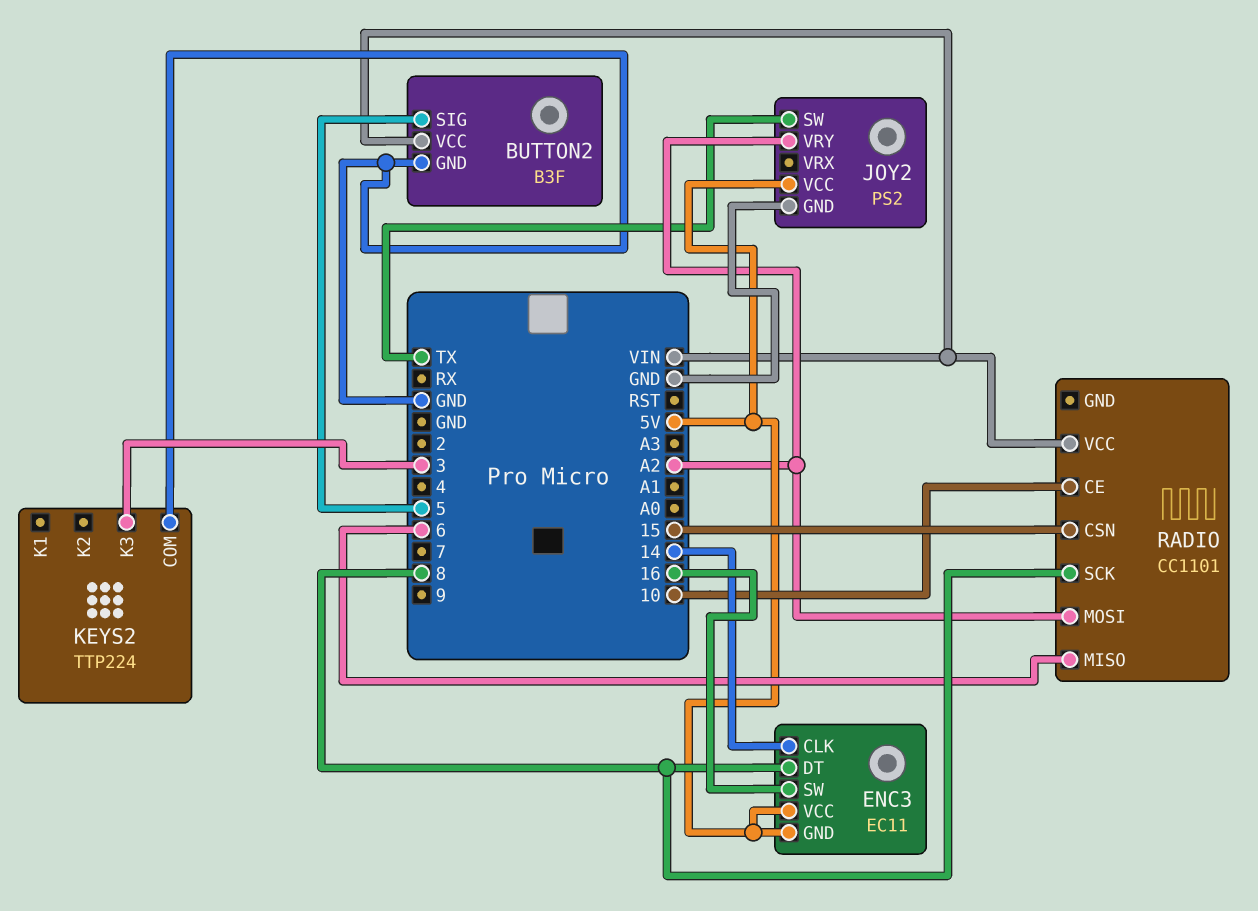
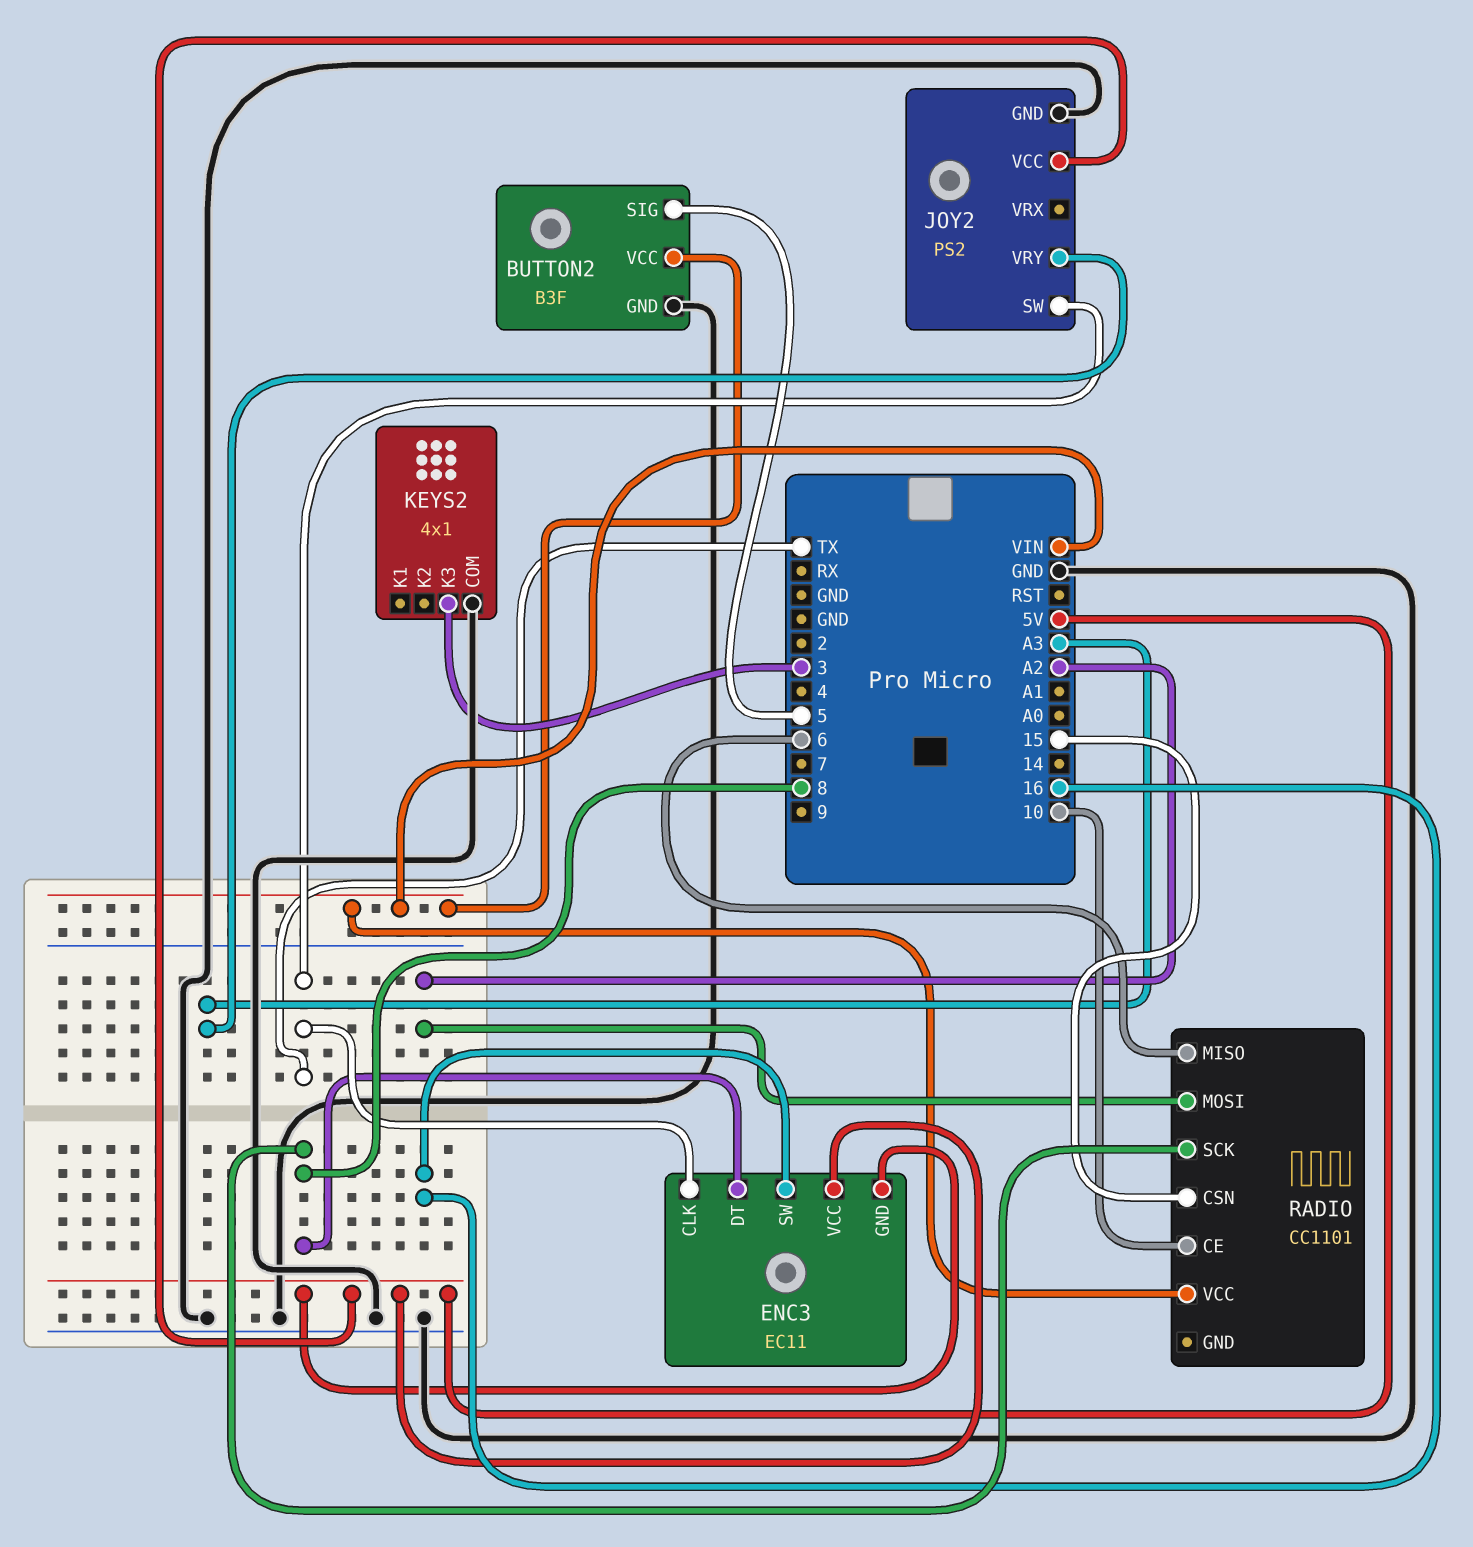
ENC3 pin CLK: 14 -> TX
JOY2 pin VRY: A2 -> A3
KEYS2: TTP224 -> 4x1

